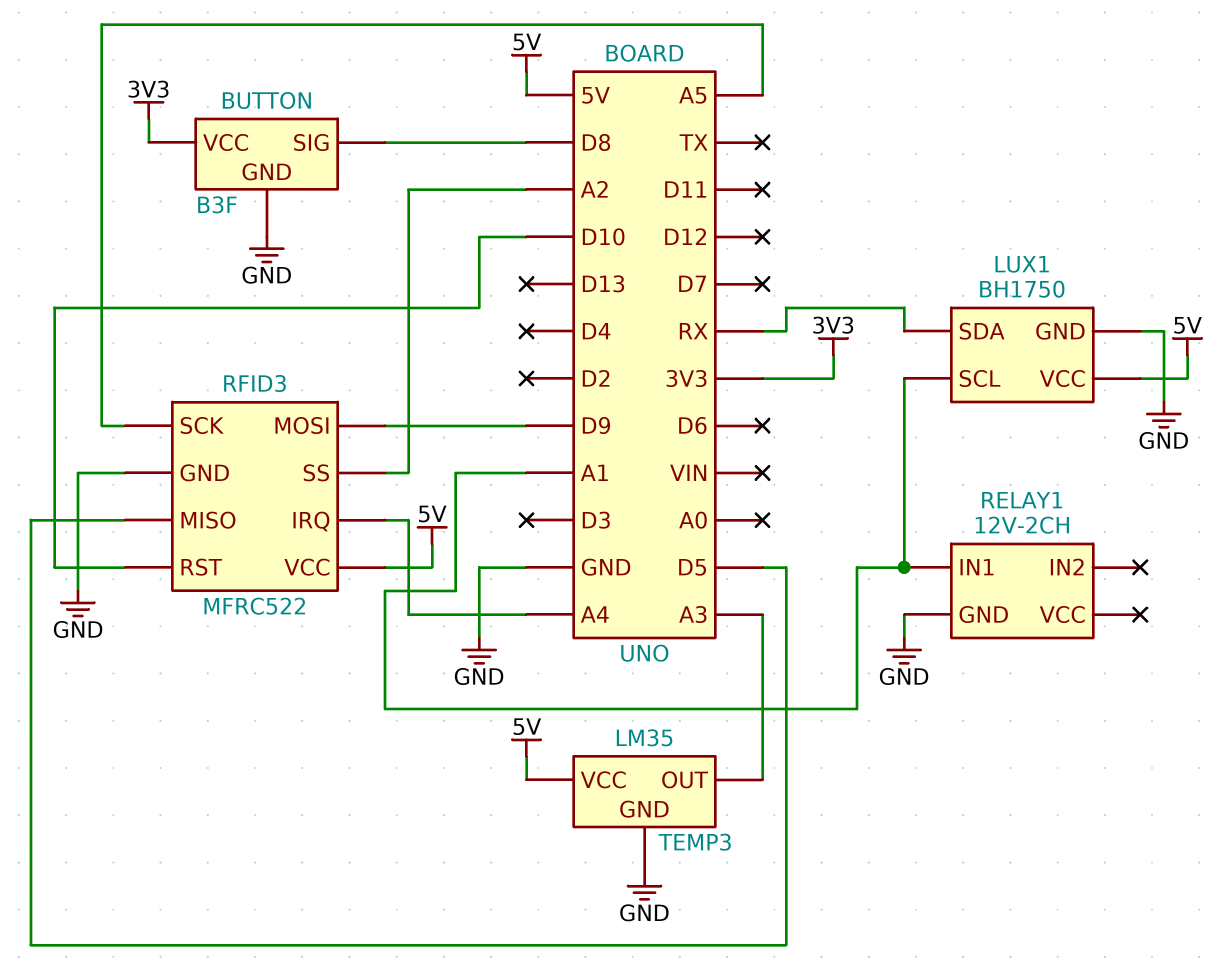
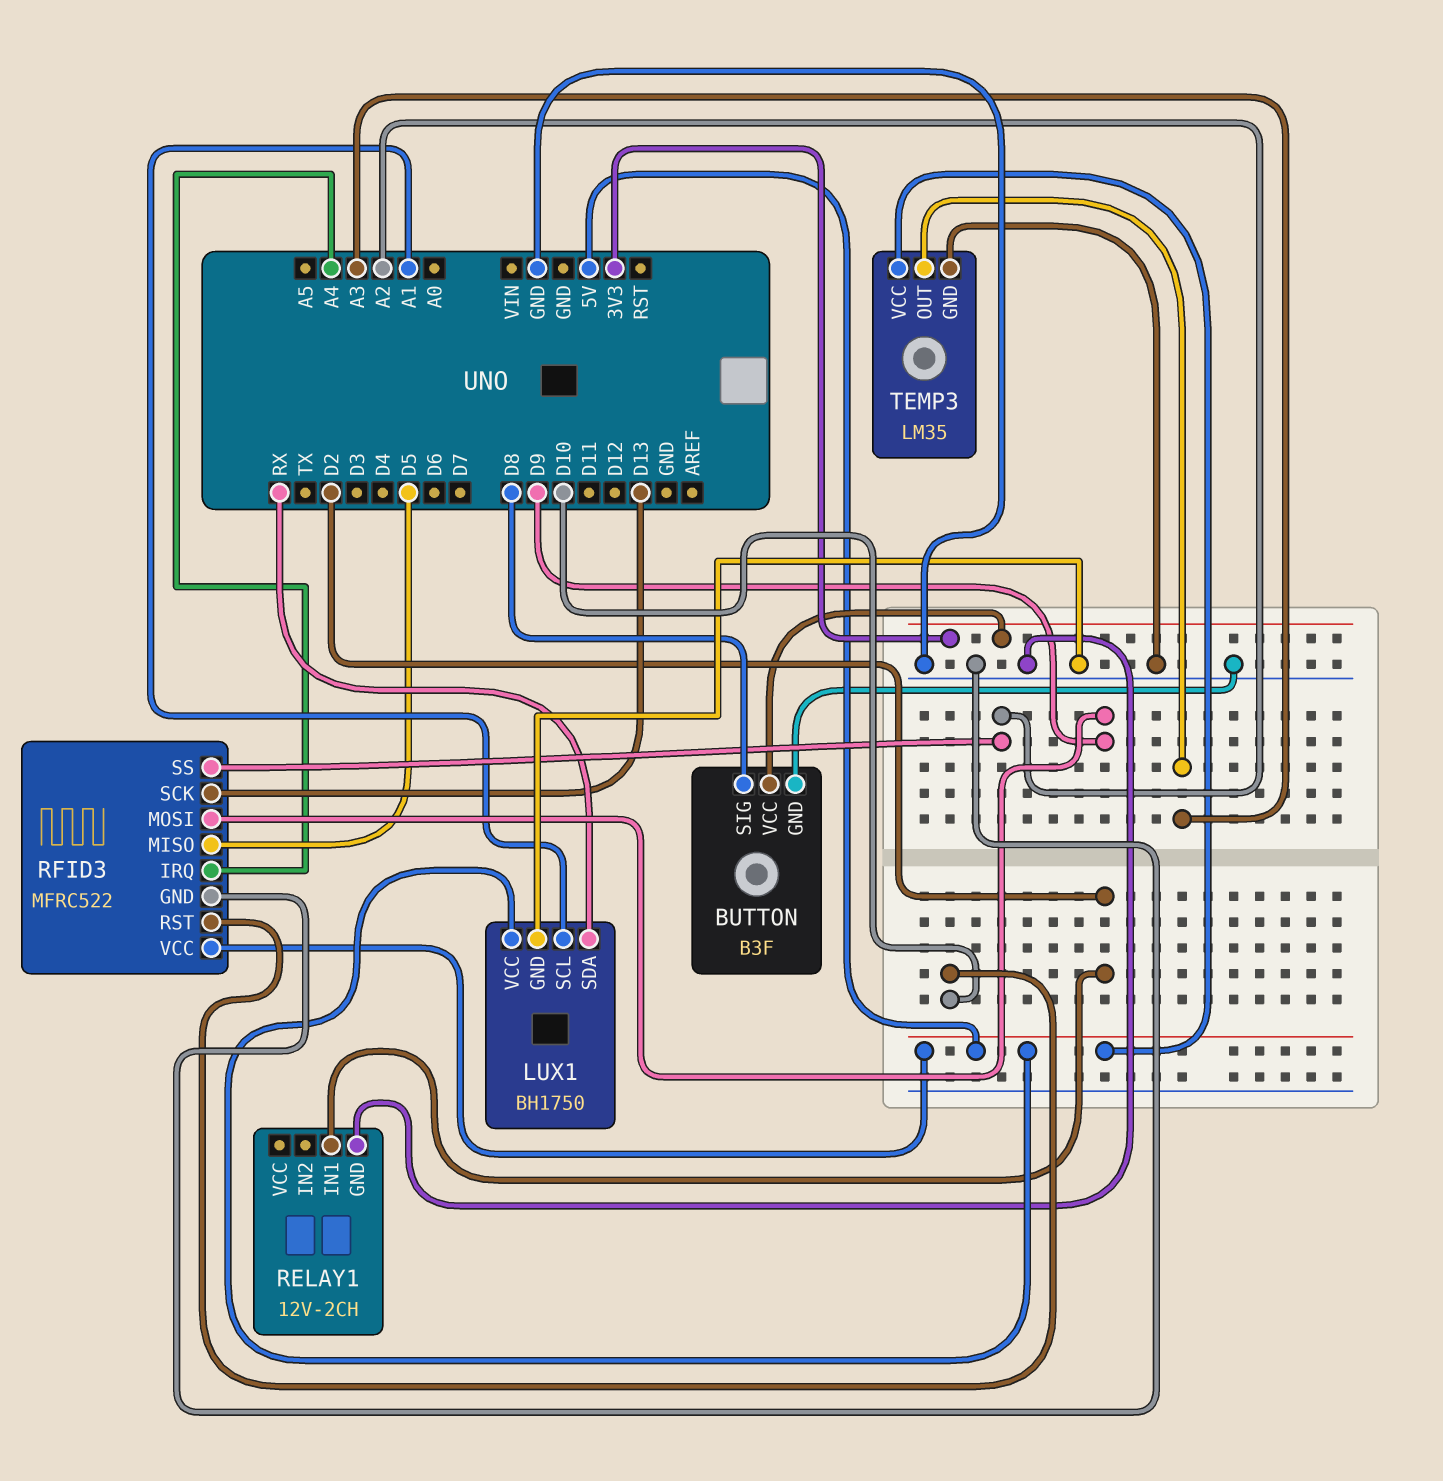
RELAY1 pin IN1: A1 -> D2
RFID3 pin SCK: A5 -> D13

